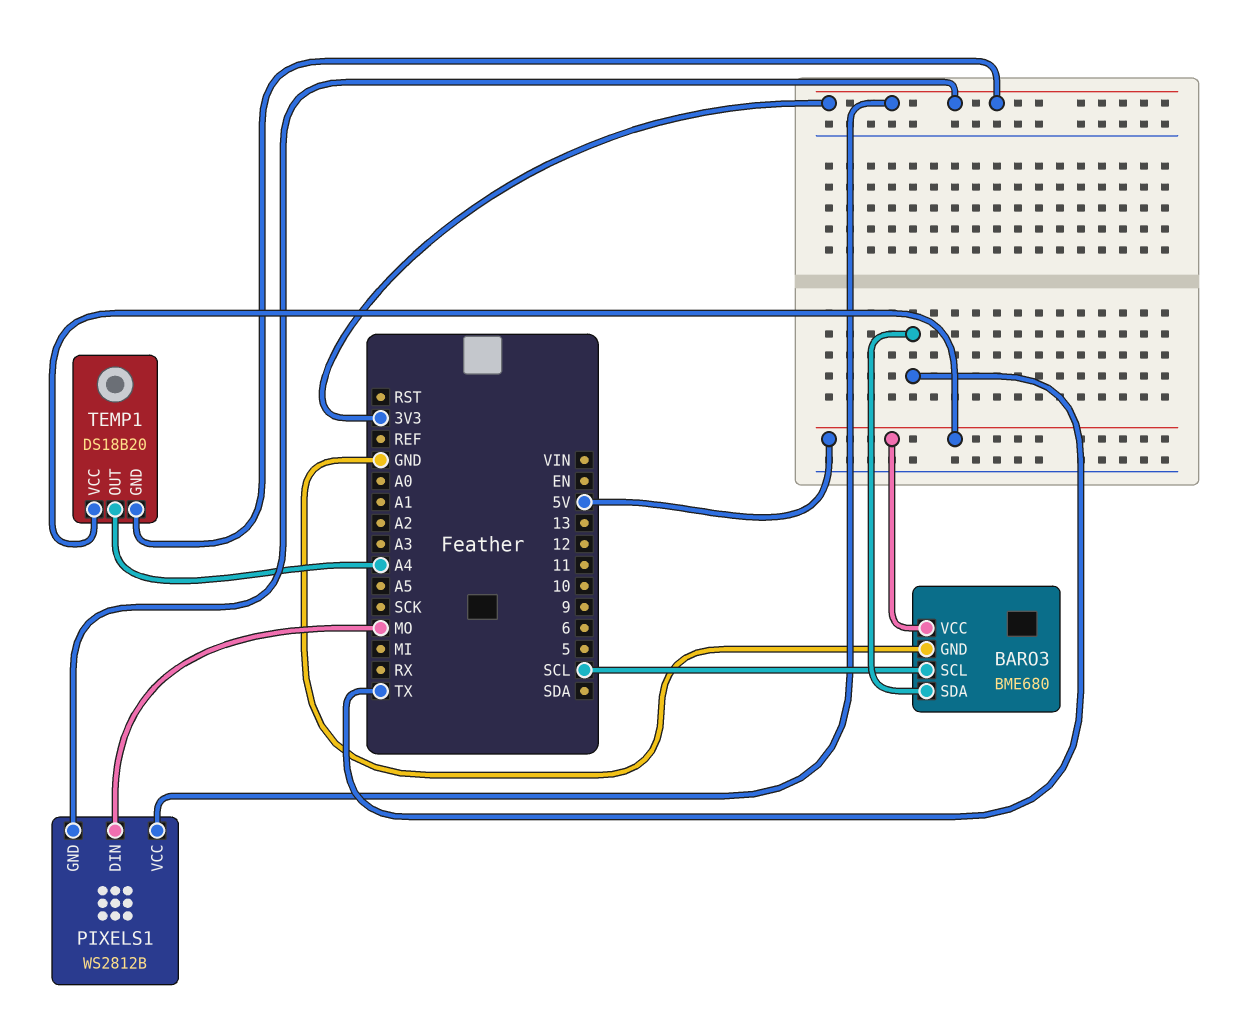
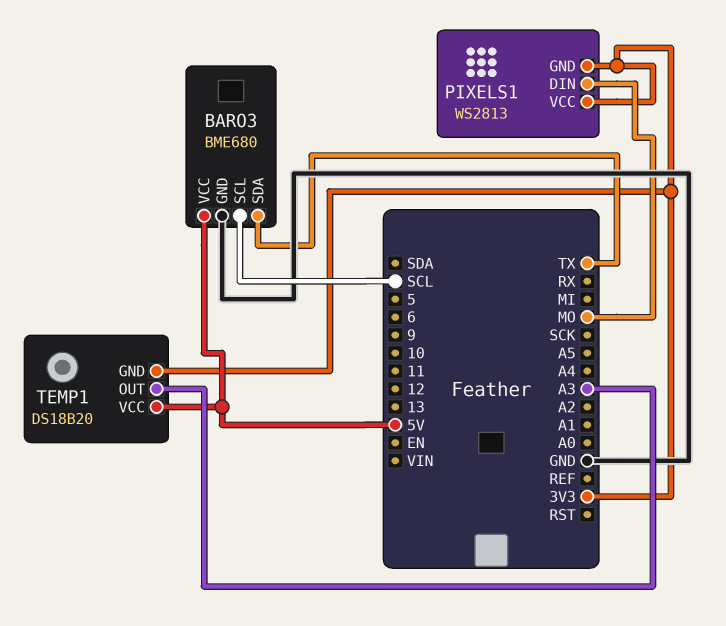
PIXELS1: WS2812B -> WS2813
TEMP1 pin OUT: A4 -> A3

